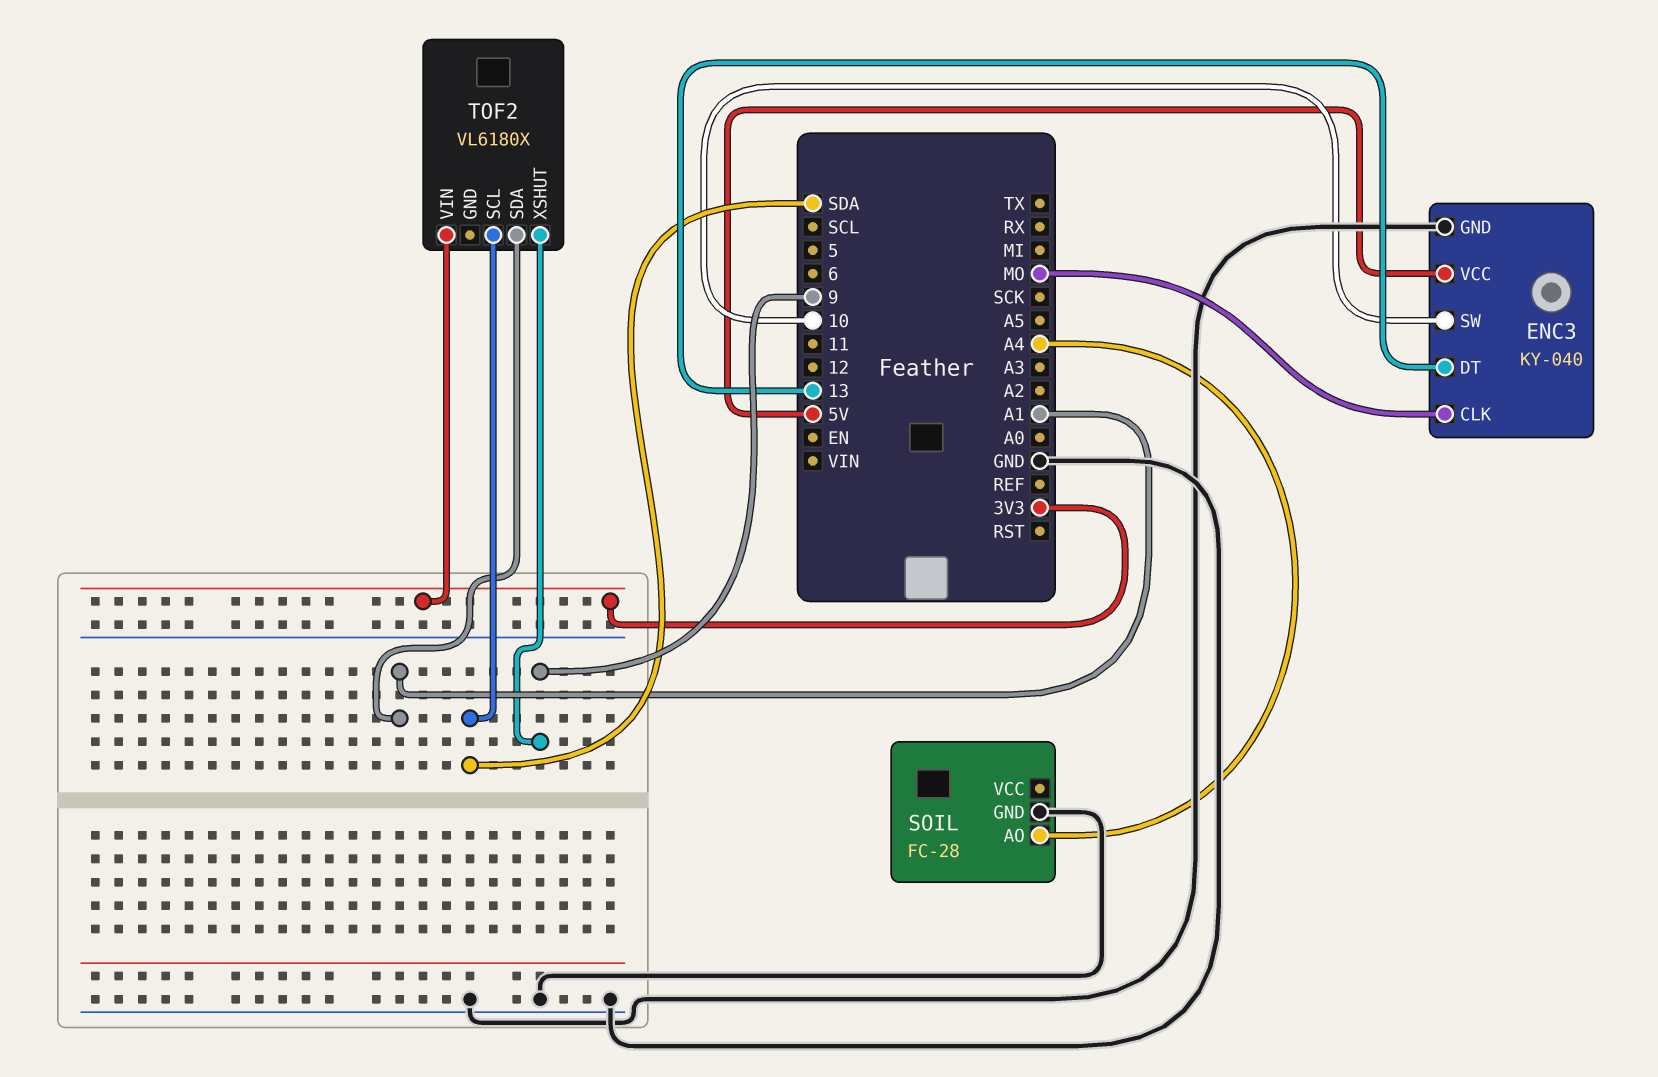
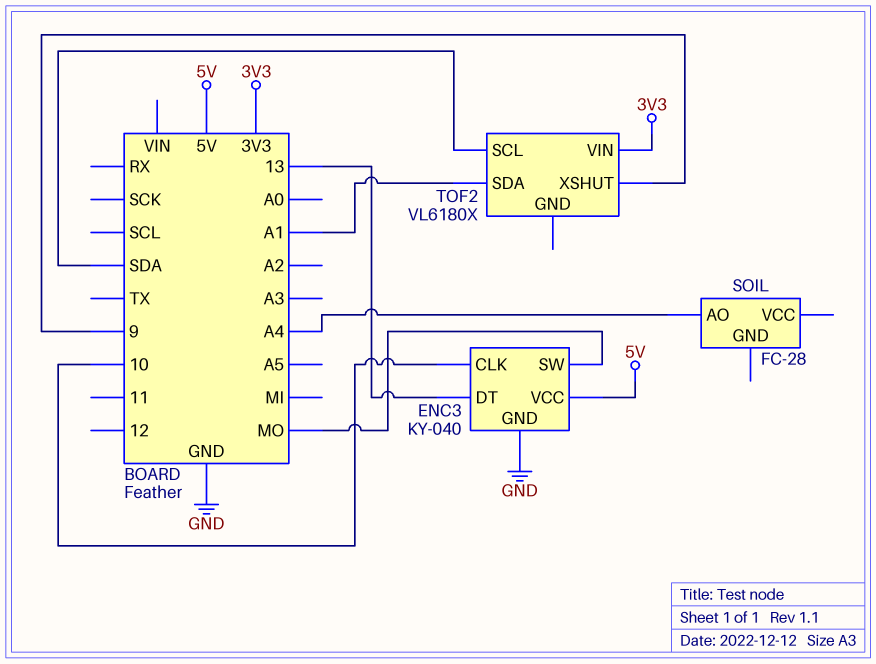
ENC3 pin CLK: MO -> 10
ENC3 pin SW: 10 -> MO
SOIL pin GND: GND -> none

